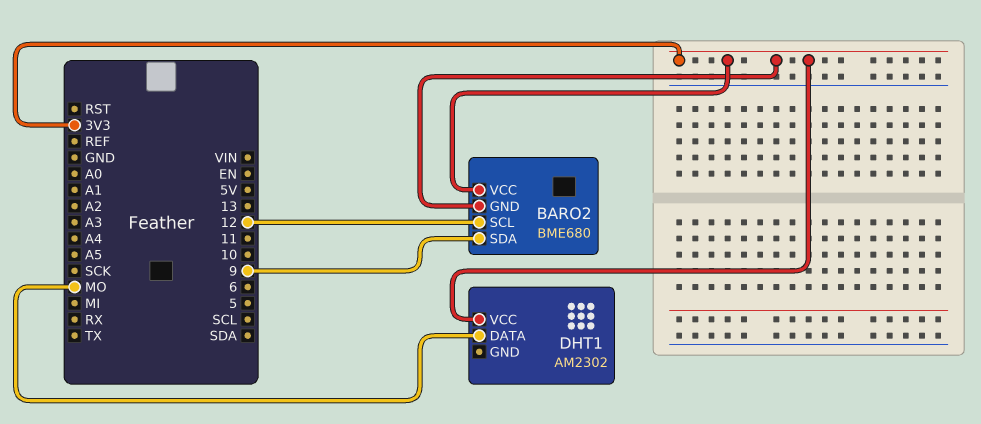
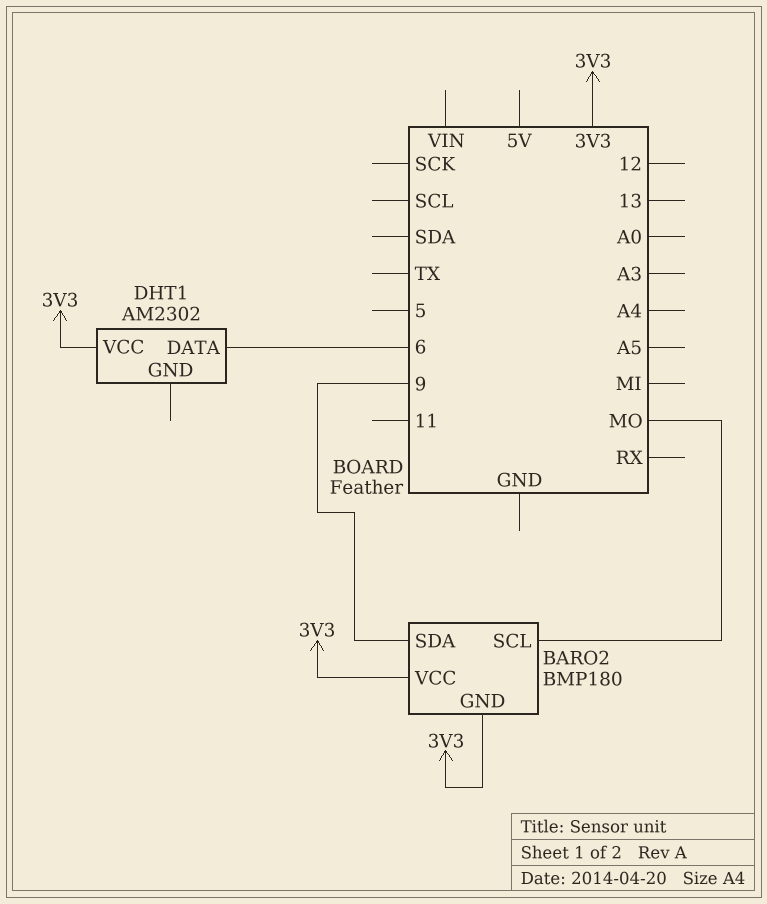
BARO2: BME680 -> BMP180
BARO2 pin SCL: 12 -> MO
DHT1 pin DATA: MO -> 6

